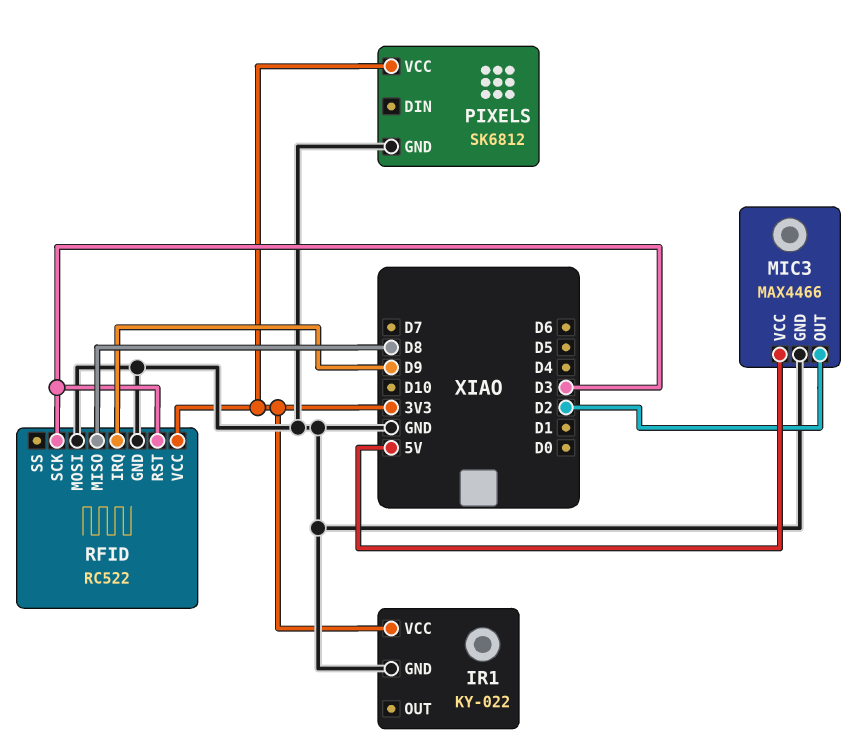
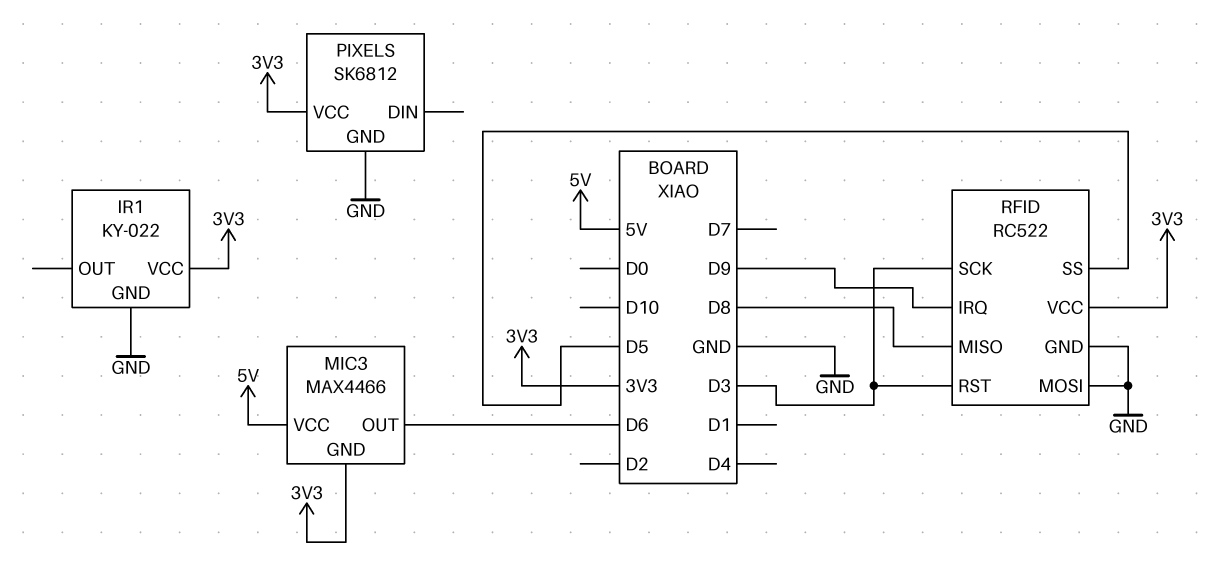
MIC3 pin GND: GND -> 3V3
MIC3 pin OUT: D2 -> D6
RFID pin SS: none -> D5

